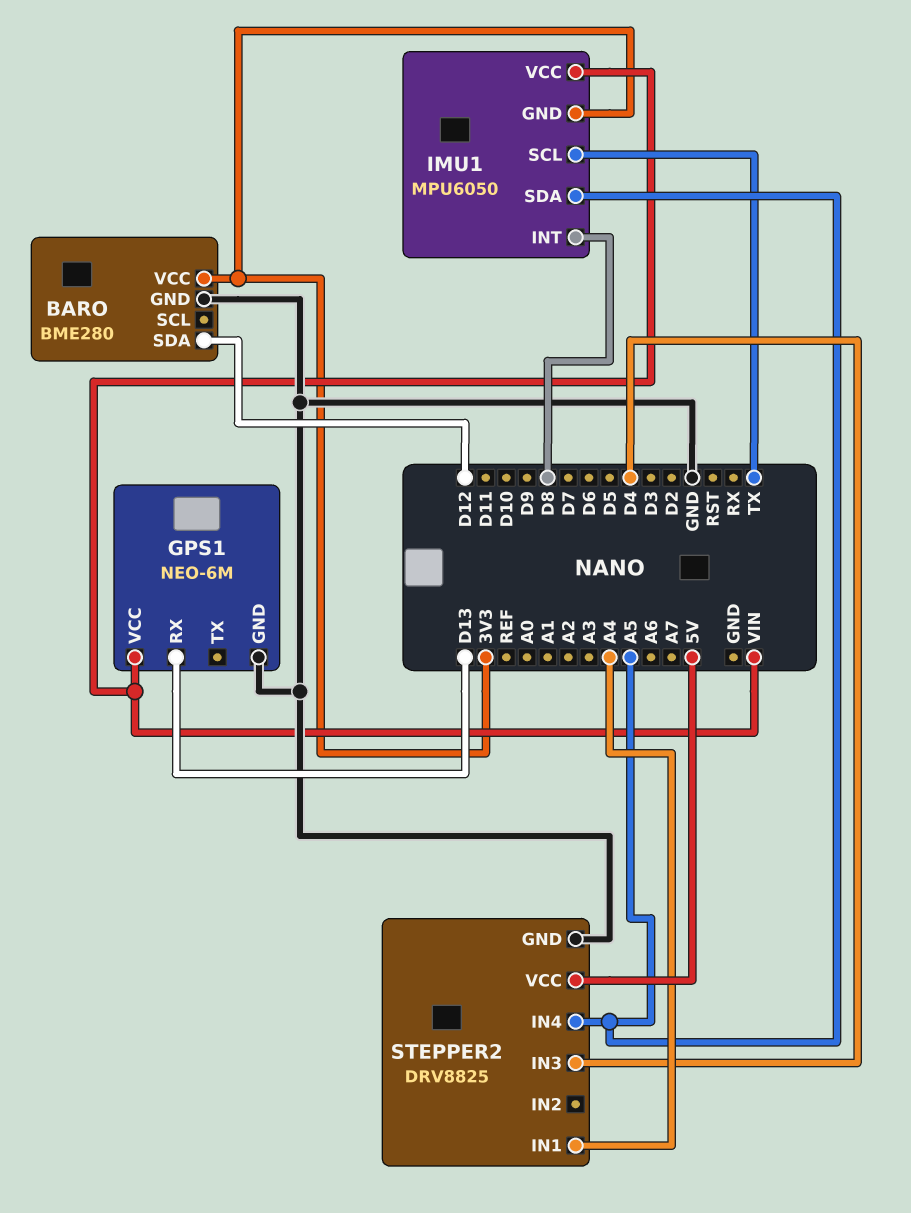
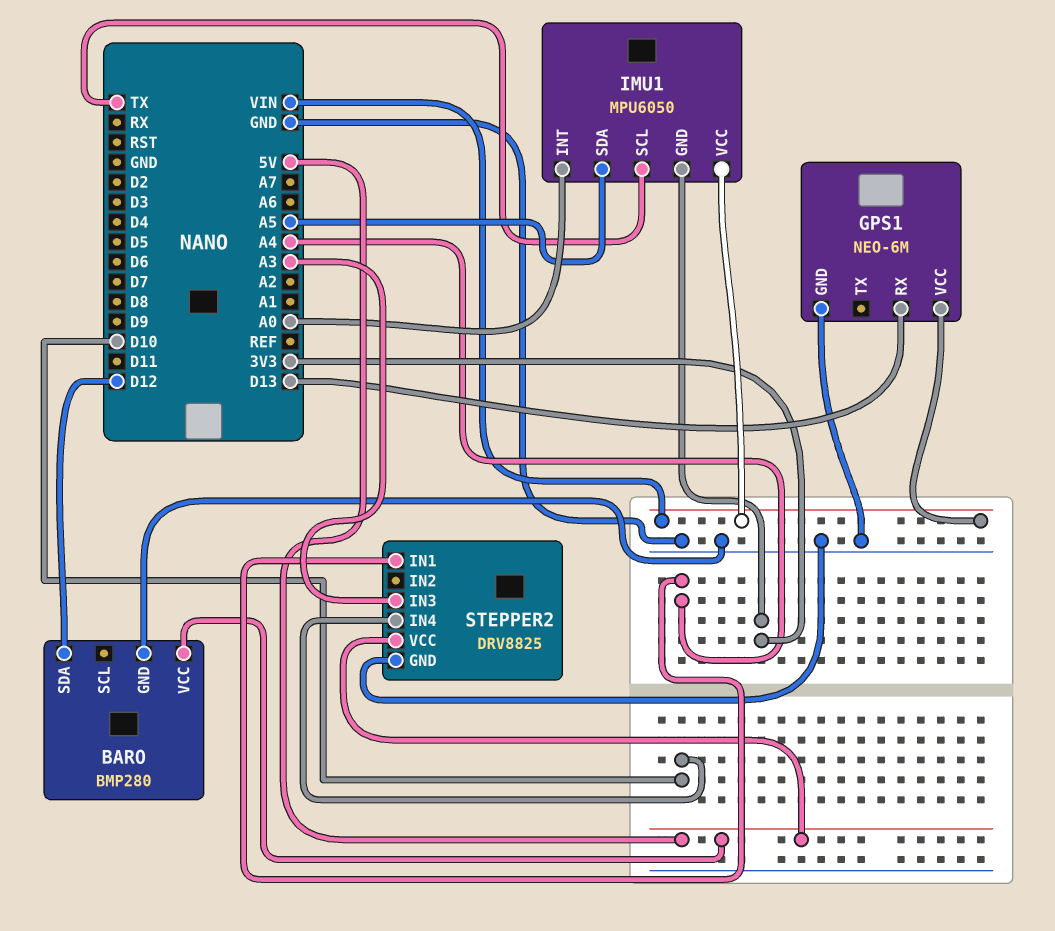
BARO: BME280 -> BMP280
BARO pin VCC: 3V3 -> 5V
IMU1 pin INT: D8 -> A0
STEPPER2 pin IN3: D4 -> A3
STEPPER2 pin IN4: A5 -> D10

